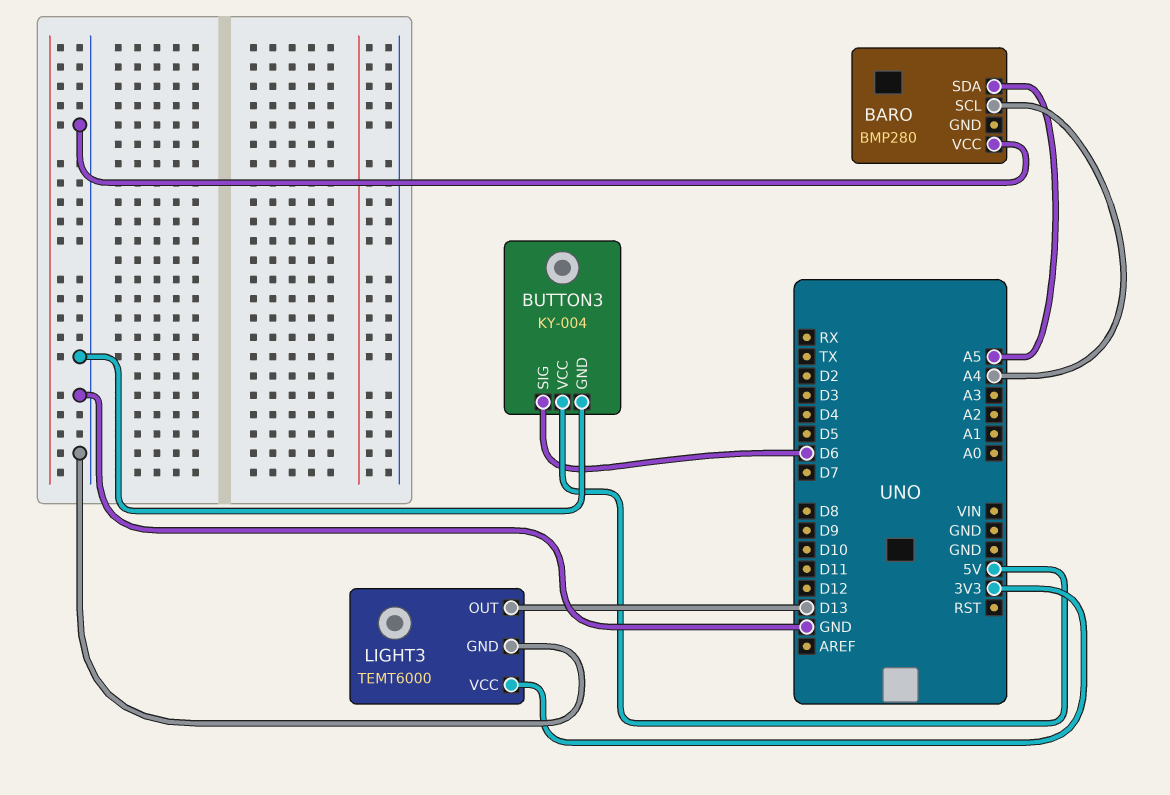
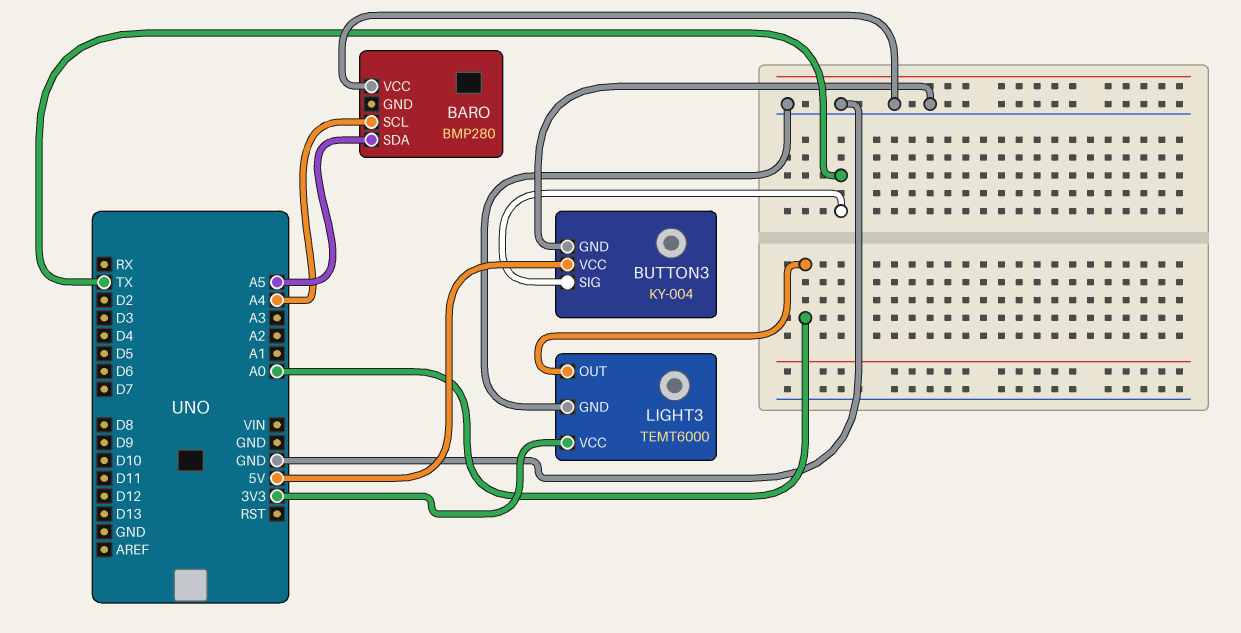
BUTTON3 pin SIG: D6 -> TX
LIGHT3 pin OUT: D13 -> A0

